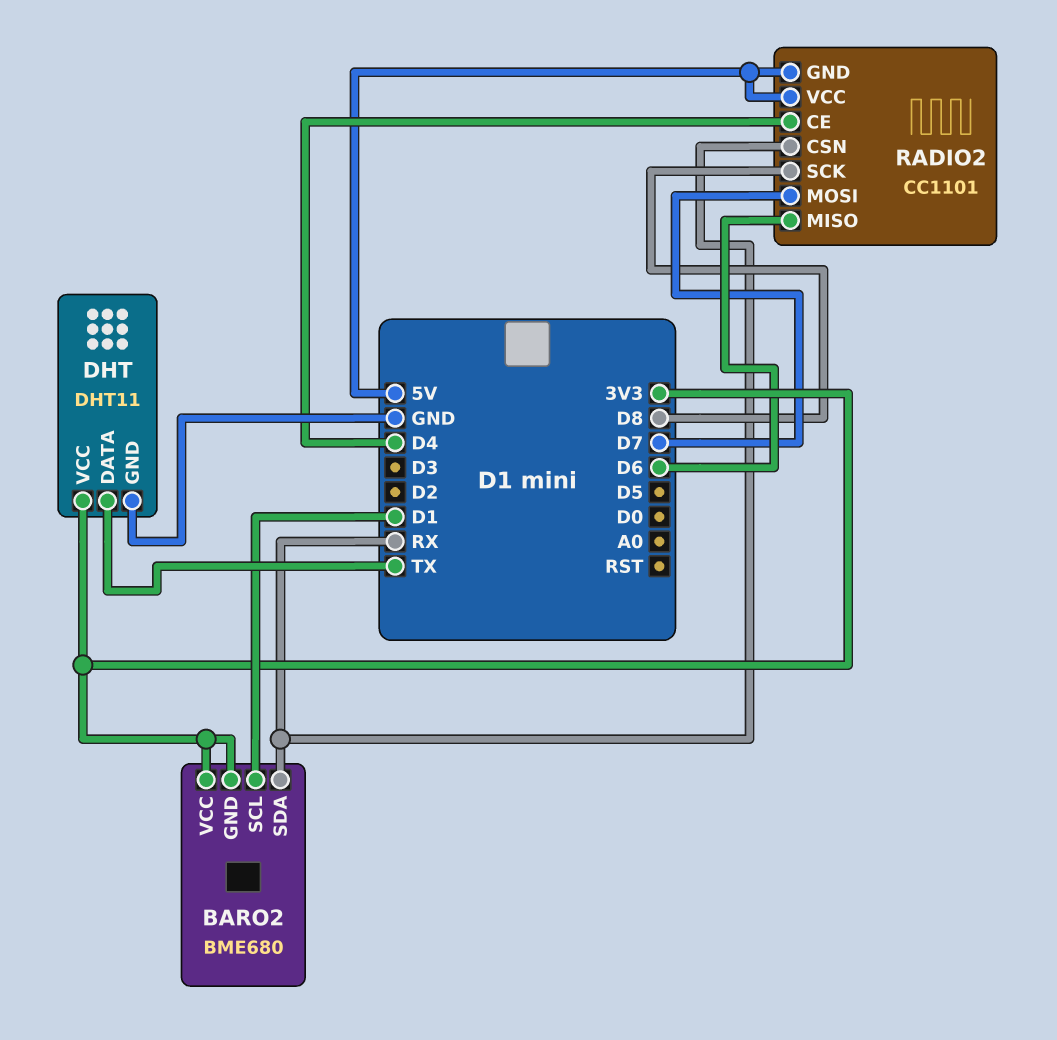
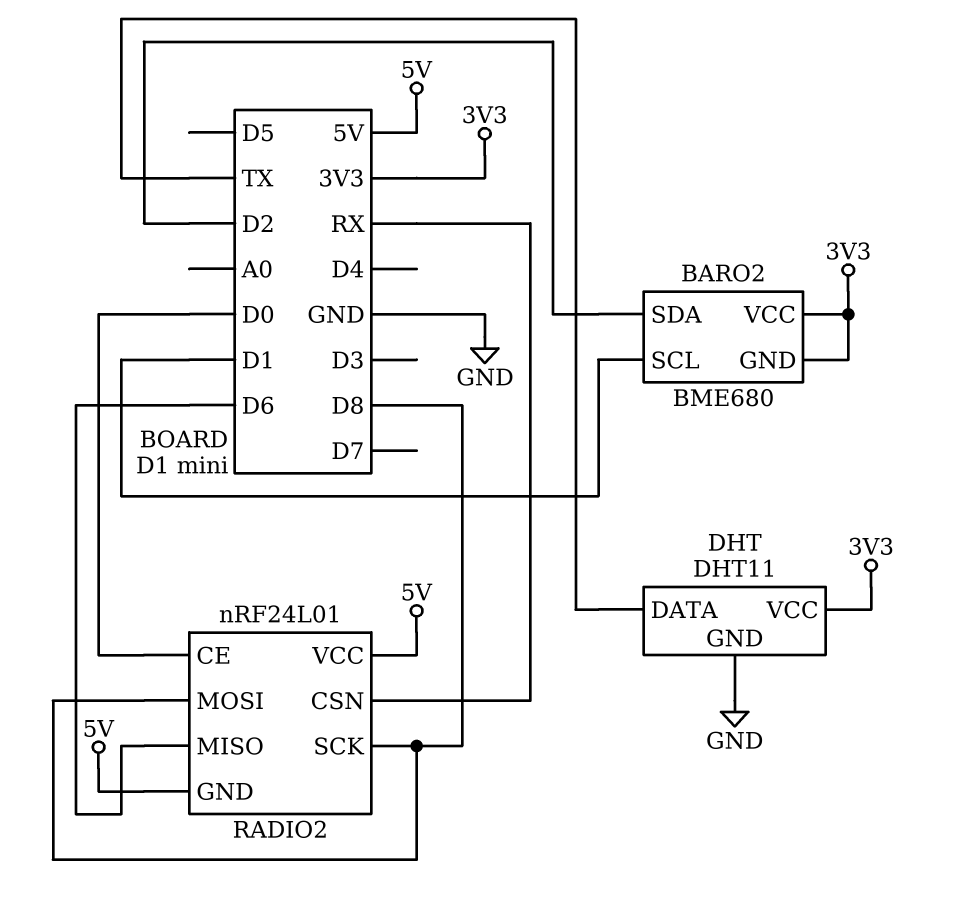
BARO2 pin SDA: RX -> D2
RADIO2: CC1101 -> nRF24L01
RADIO2 pin CE: D4 -> D0
RADIO2 pin MOSI: D7 -> D8

